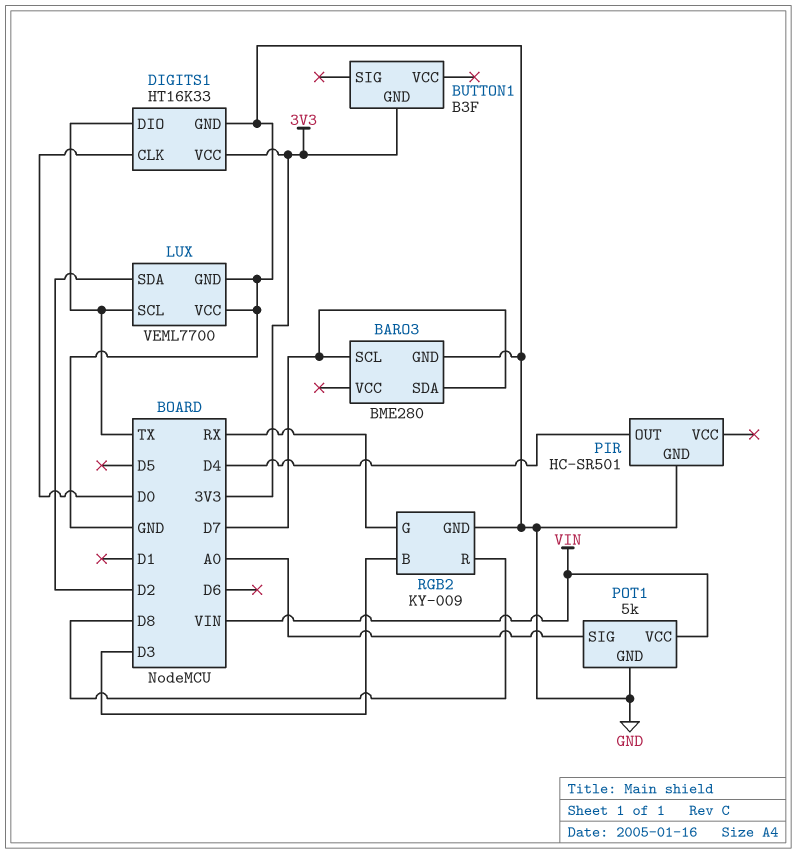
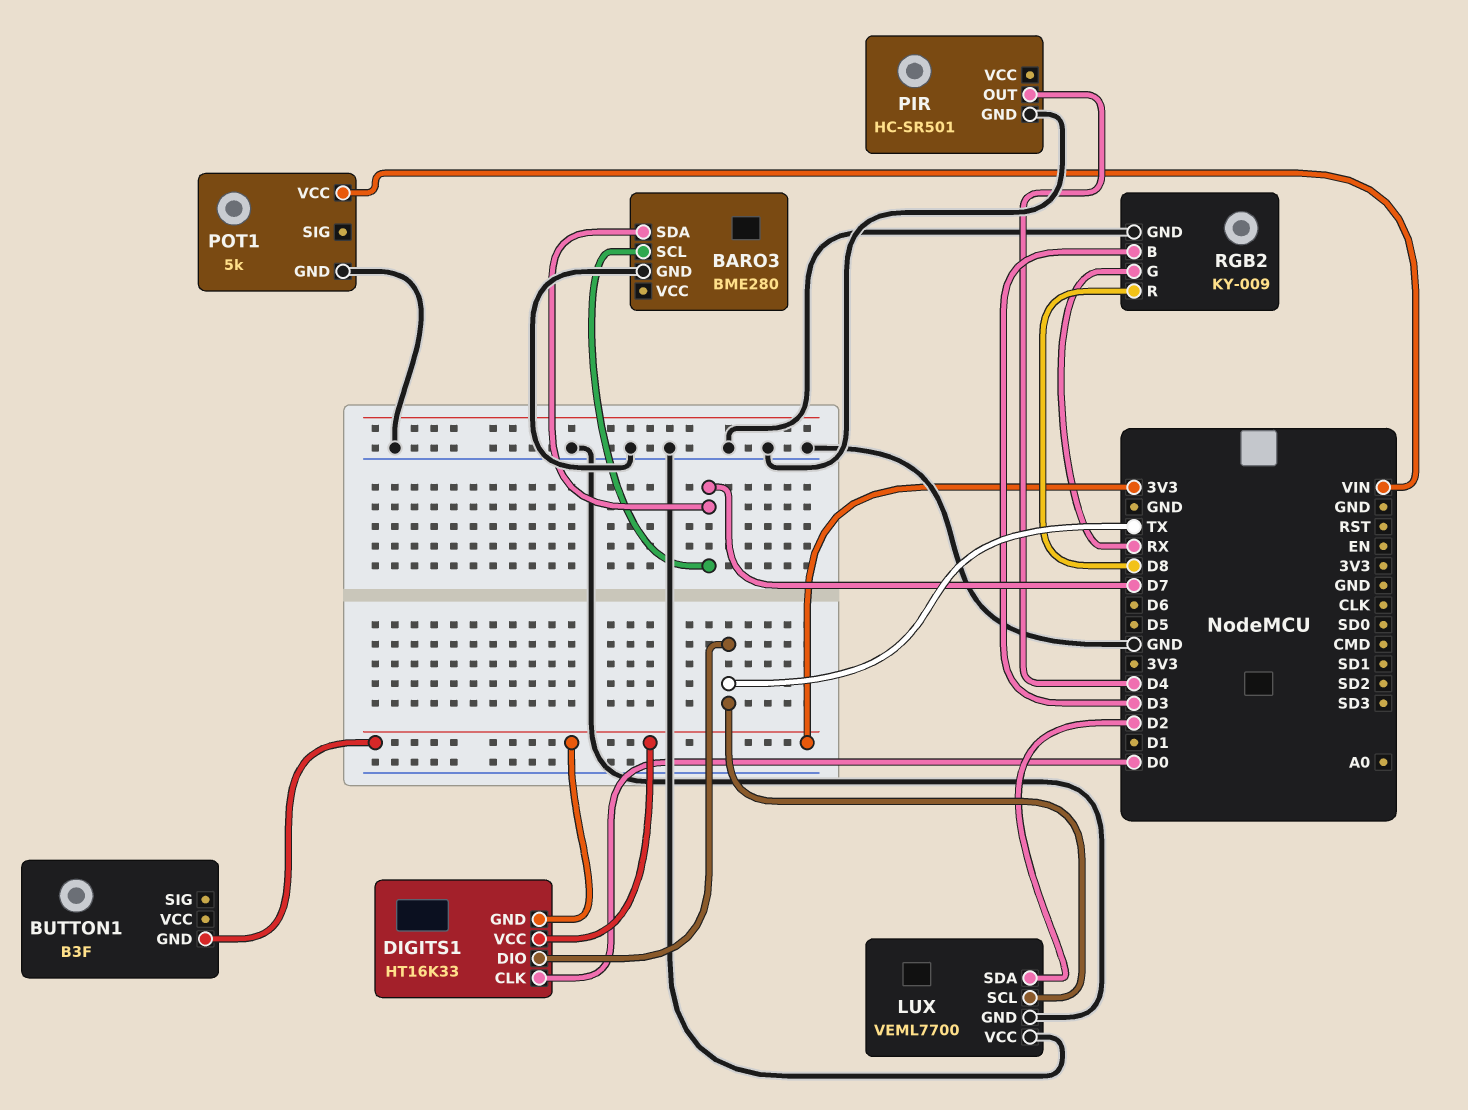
DIGITS1 pin GND: GND -> 3V3
POT1 pin SIG: A0 -> none

